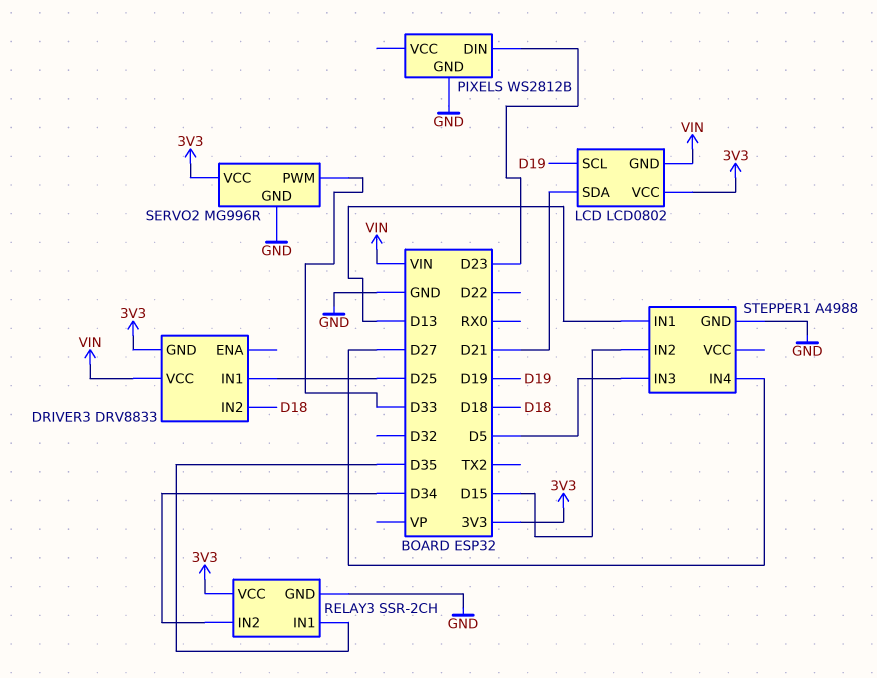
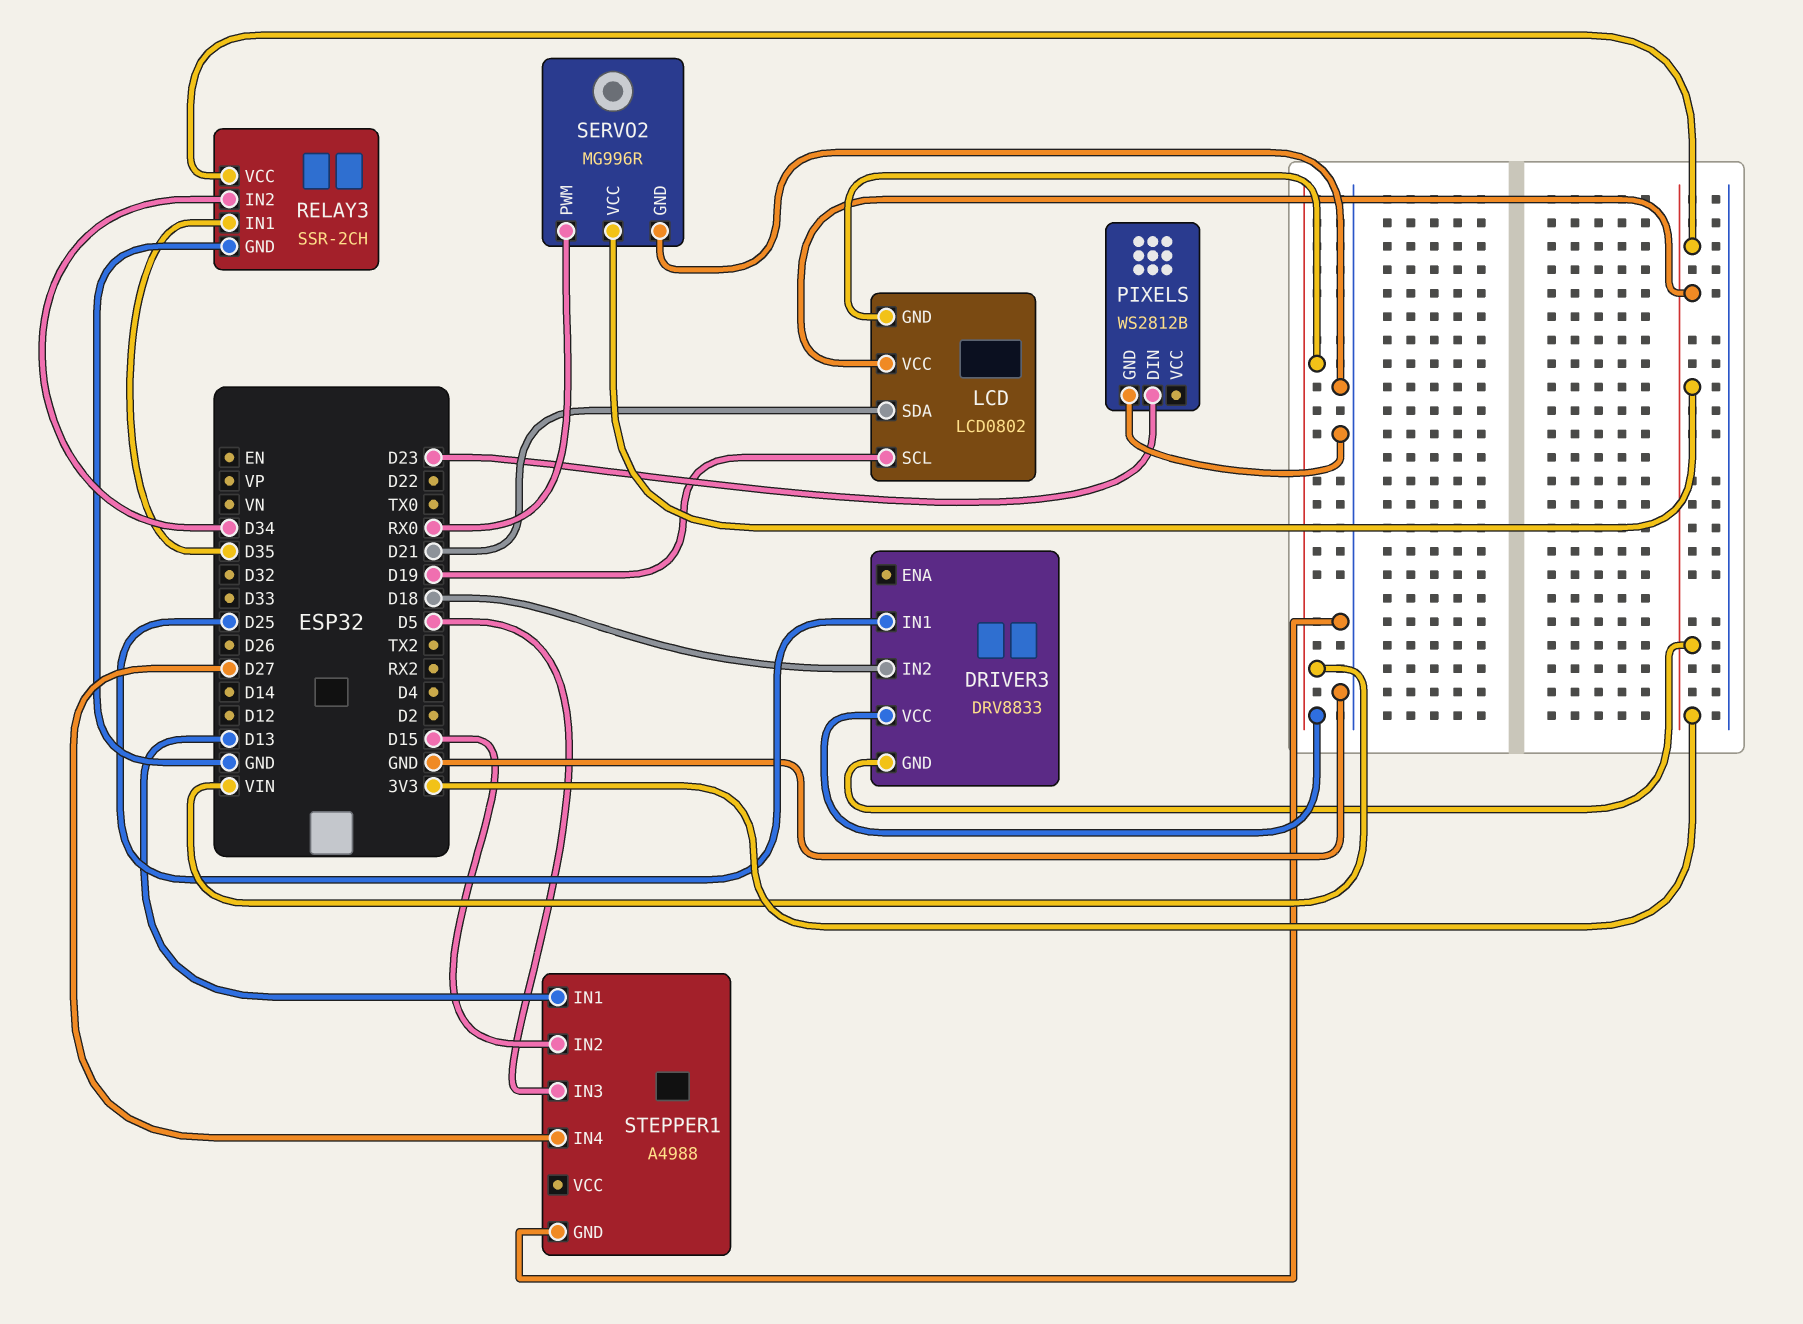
SERVO2 pin PWM: D33 -> RX0

